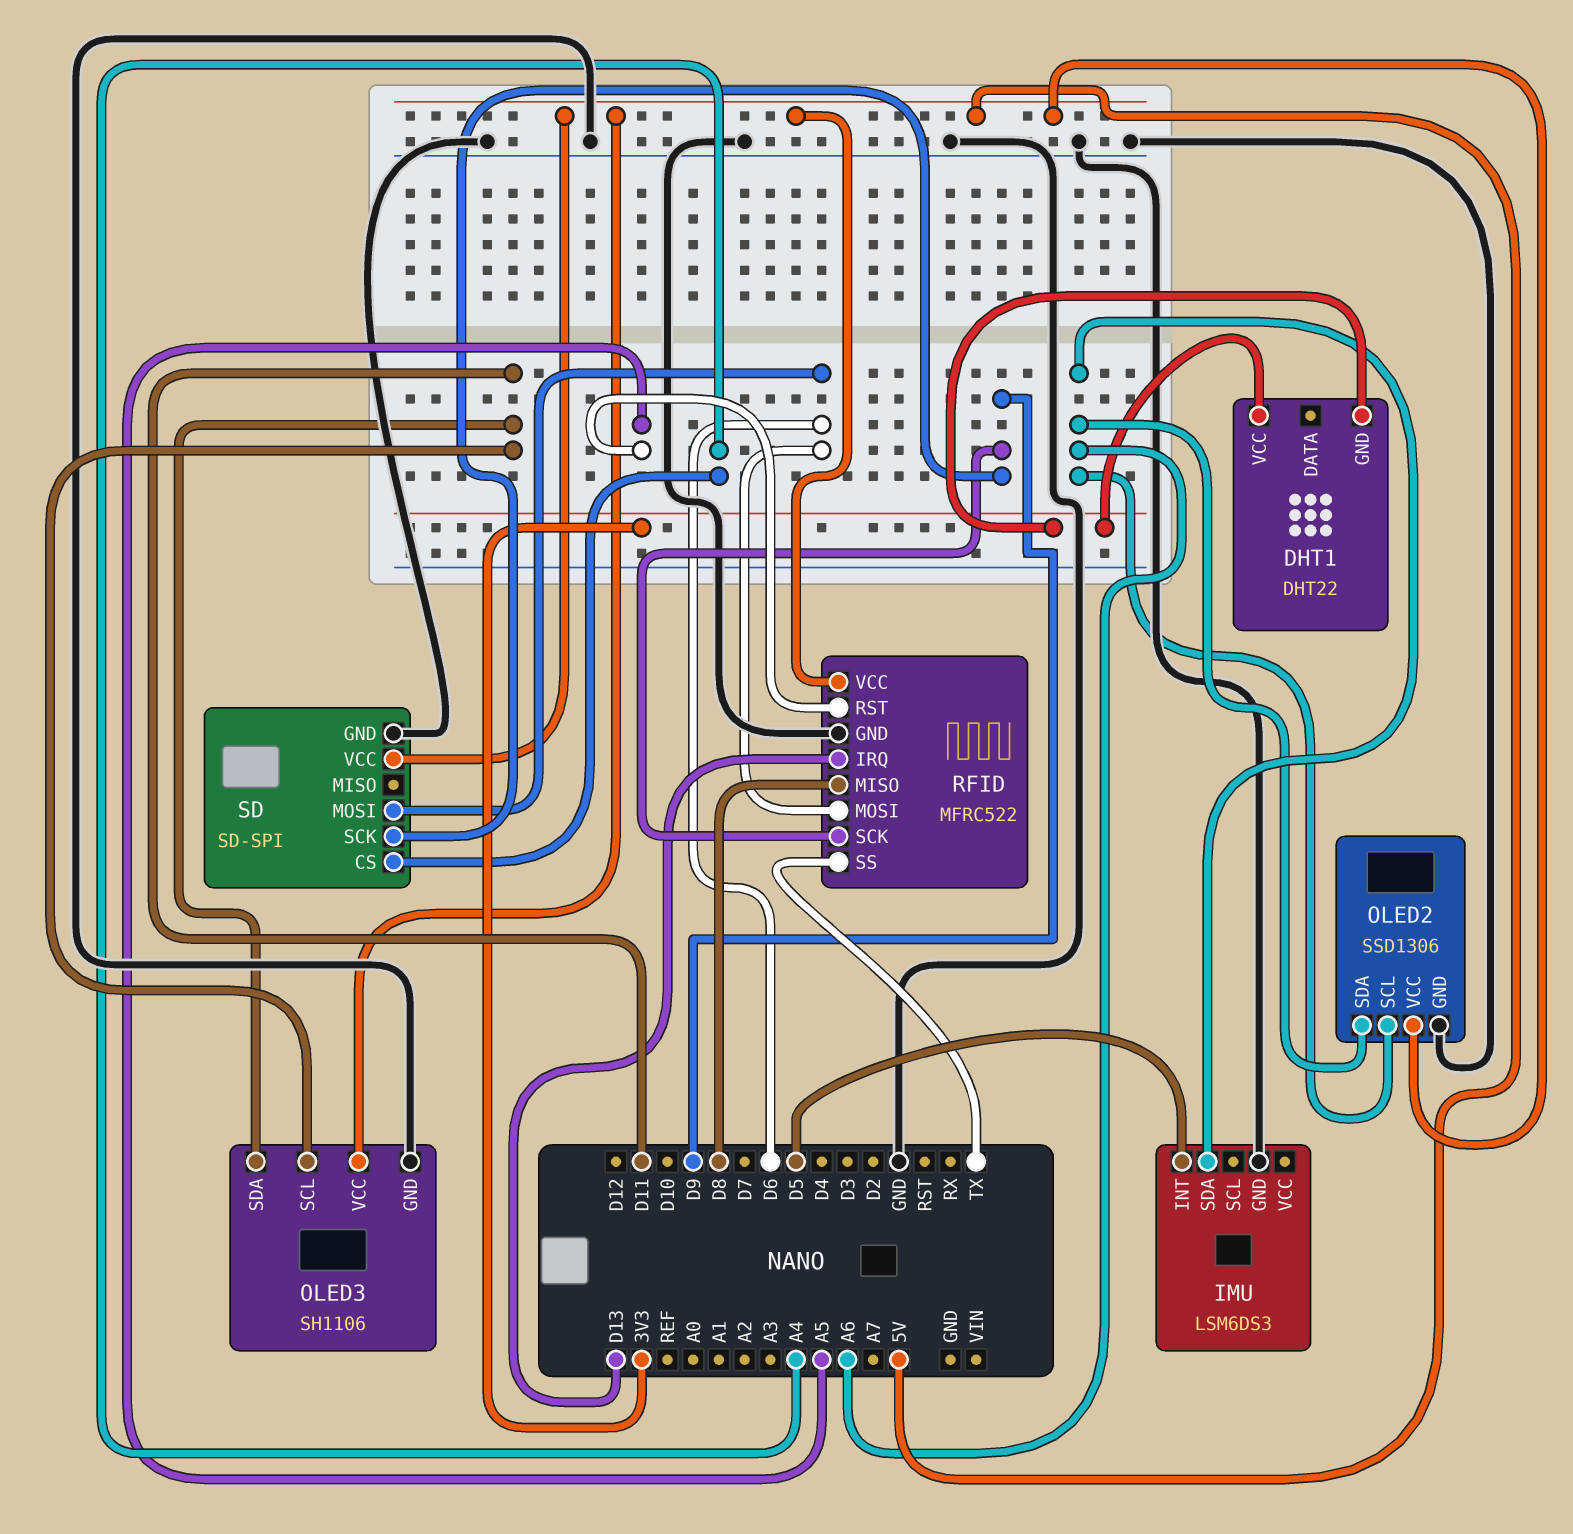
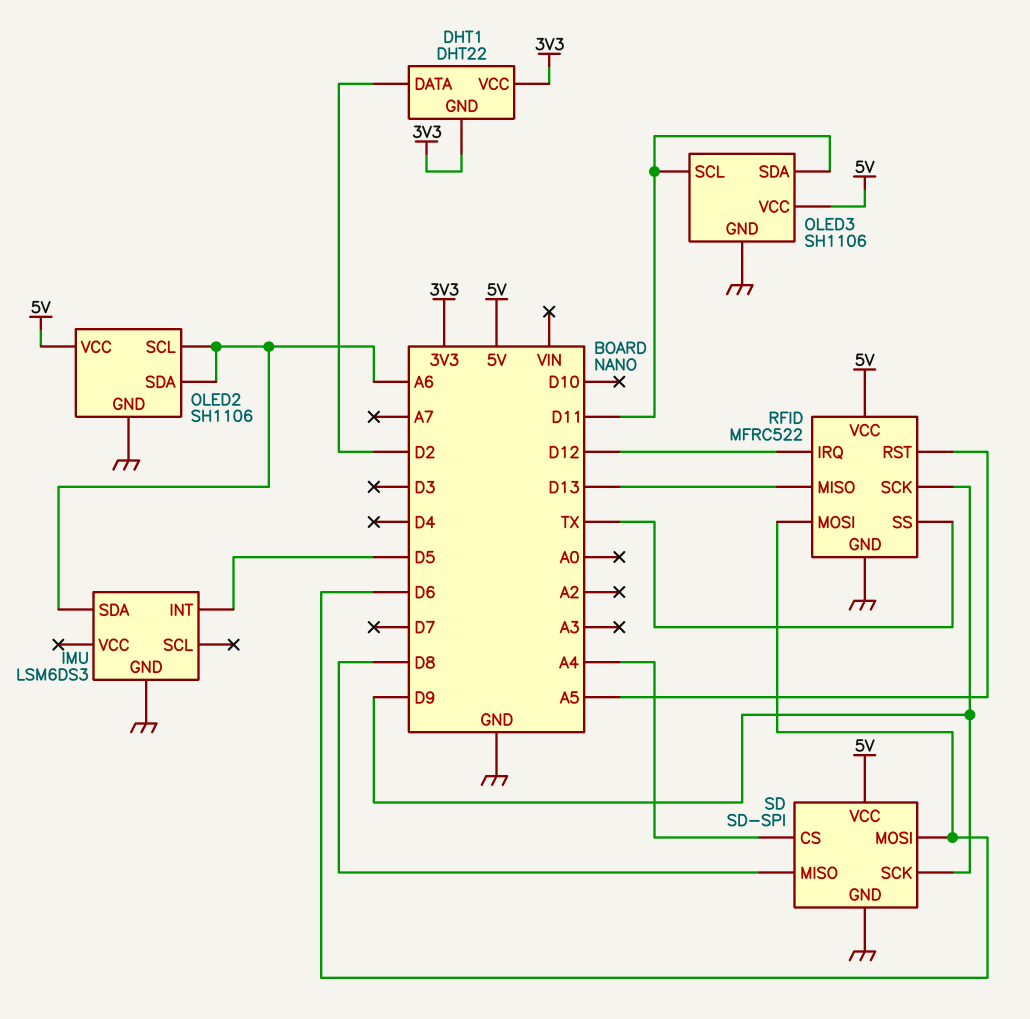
DHT1 pin DATA: none -> D2
OLED2: SSD1306 -> SH1106
RFID pin IRQ: D13 -> D12
RFID pin MISO: D8 -> D13
SD pin MISO: none -> D8

